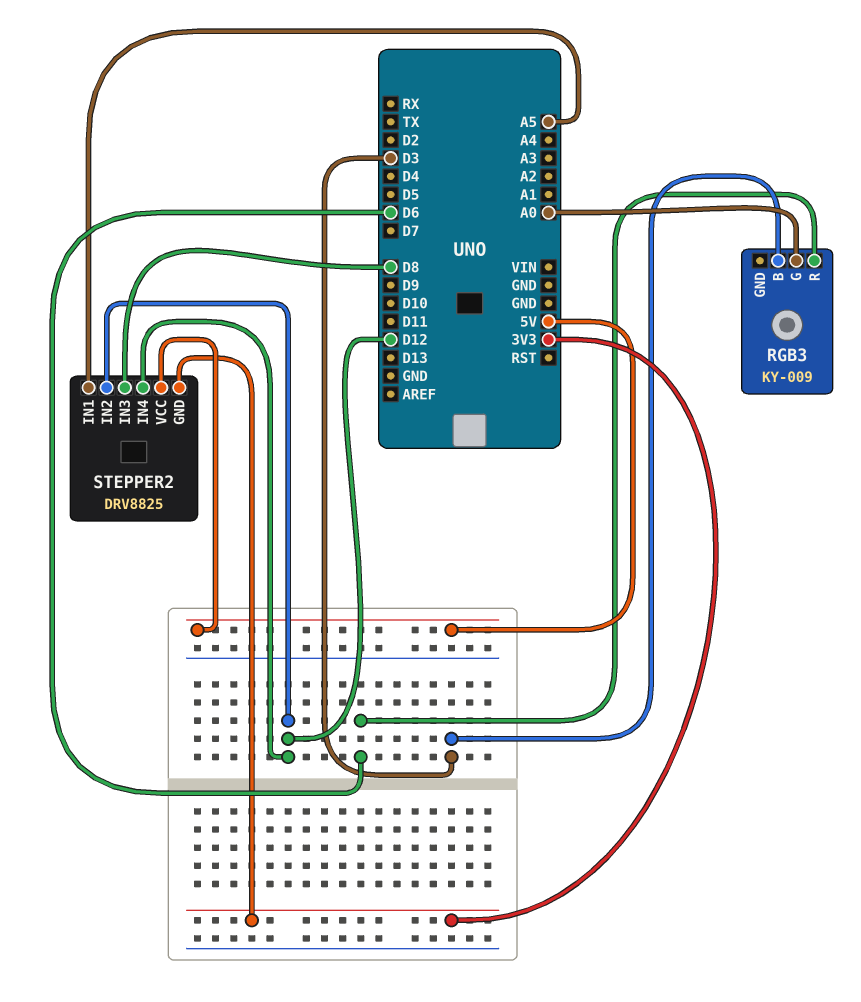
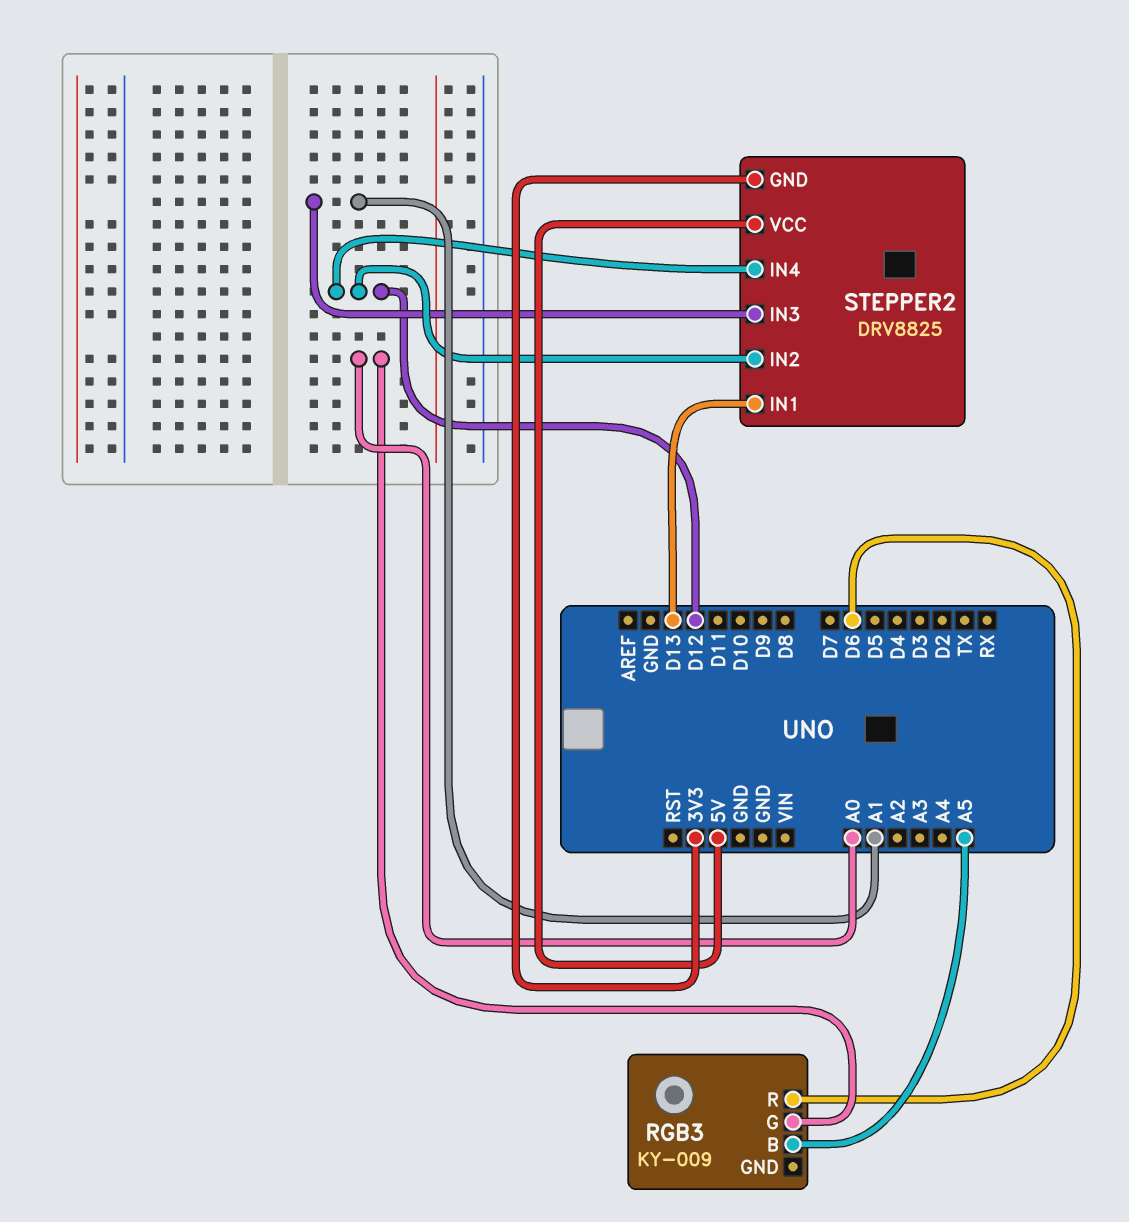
RGB3 pin B: D3 -> A5
STEPPER2 pin IN1: A5 -> D13
STEPPER2 pin IN3: D8 -> A1

